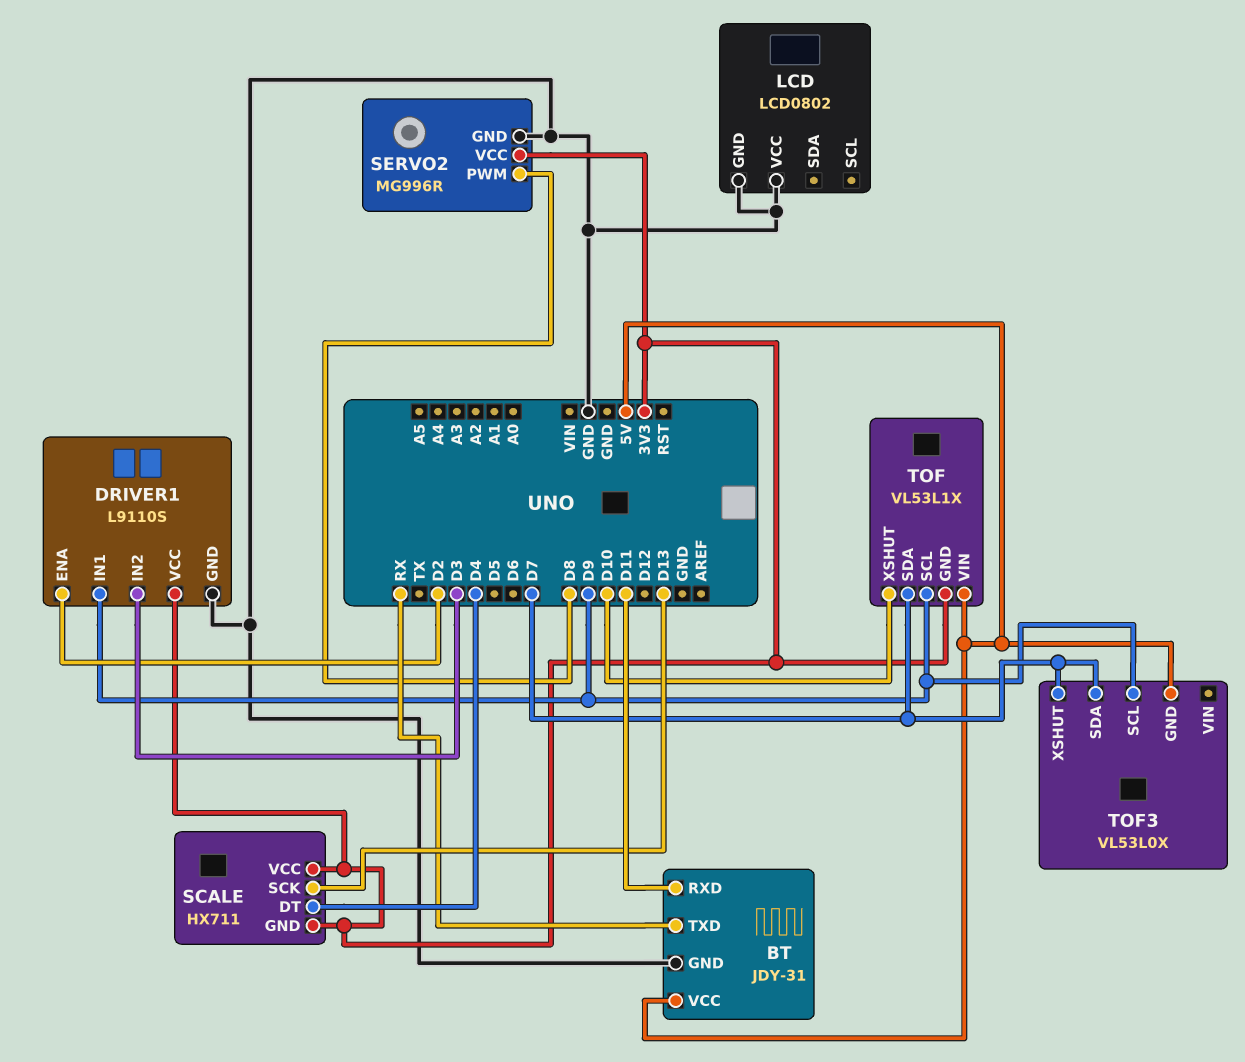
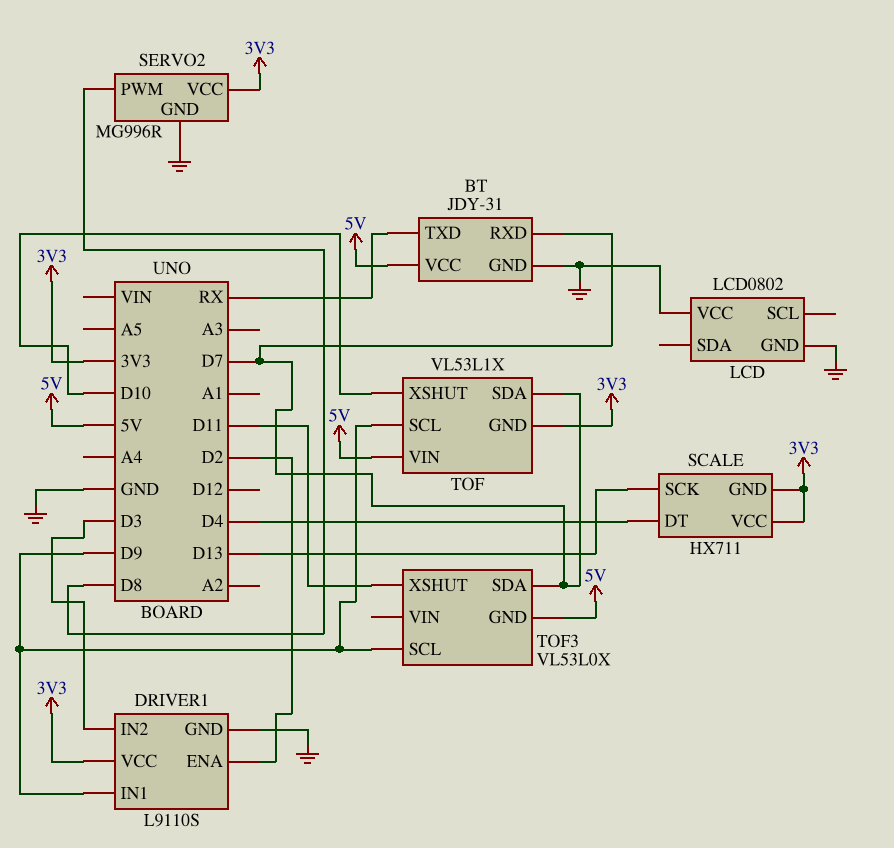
BT pin RXD: D11 -> D7
TOF3 pin XSHUT: D7 -> D11

